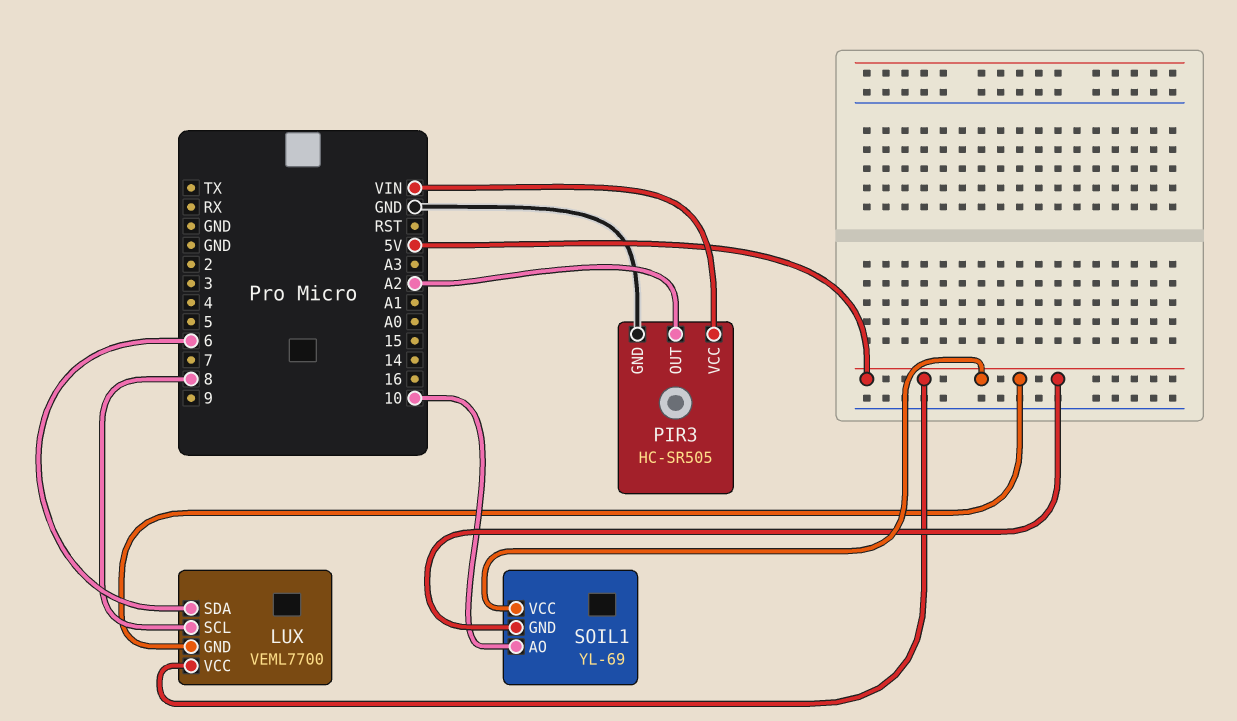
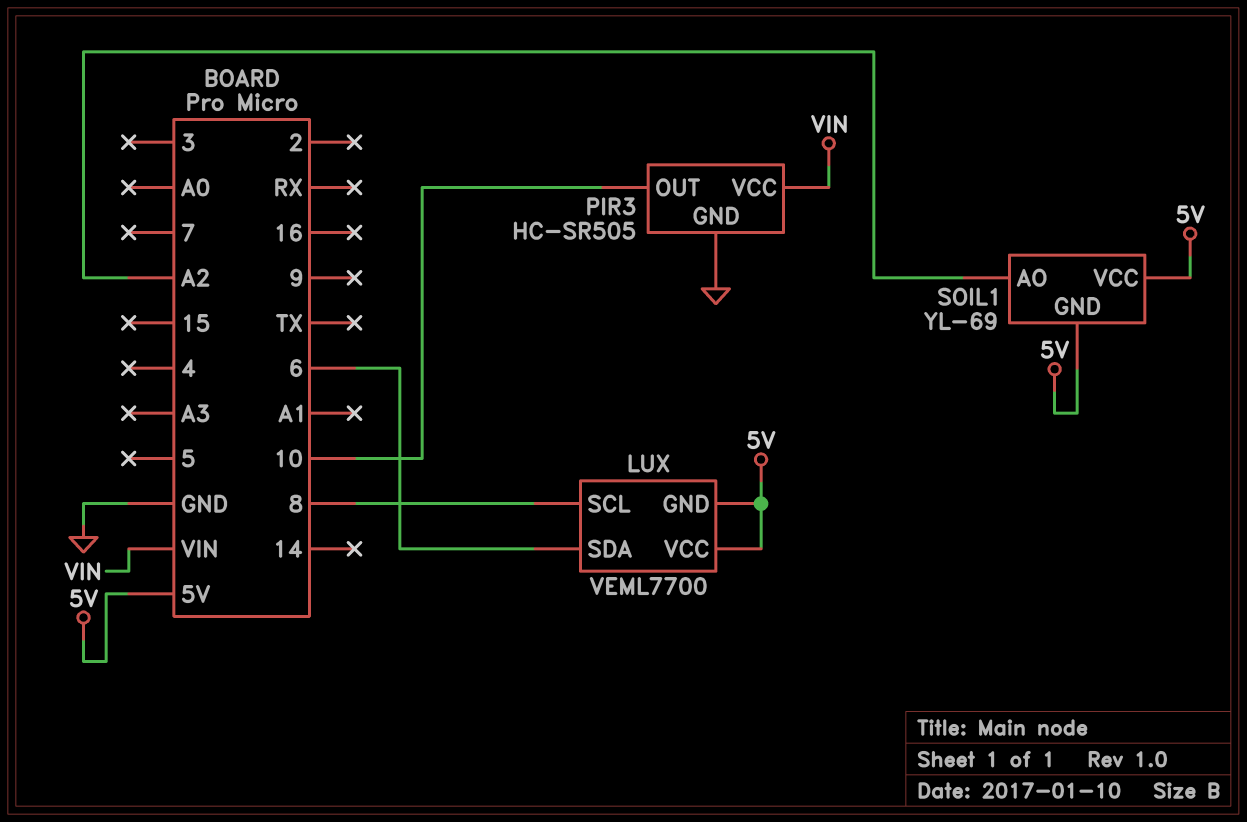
PIR3 pin OUT: A2 -> 10
SOIL1 pin AO: 10 -> A2

